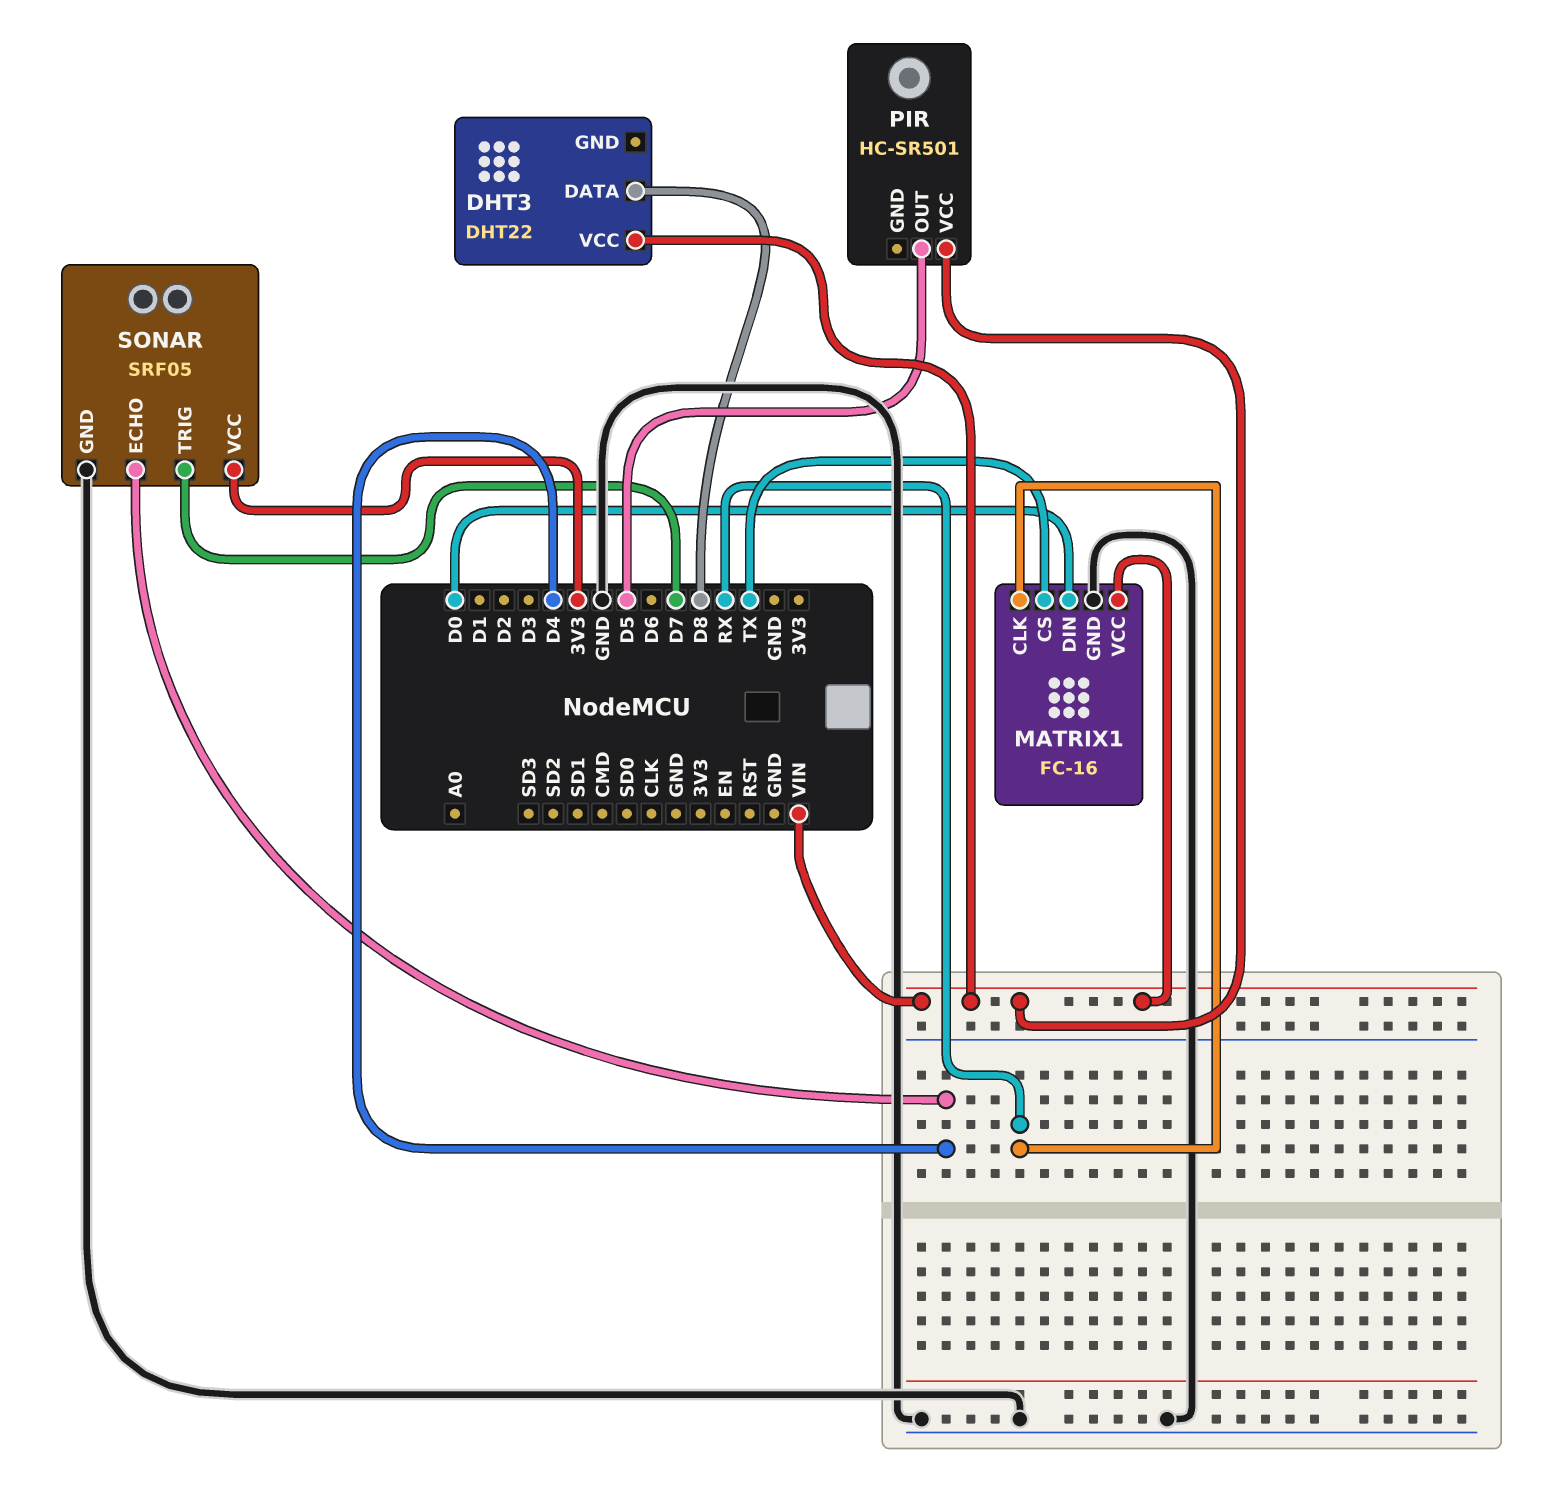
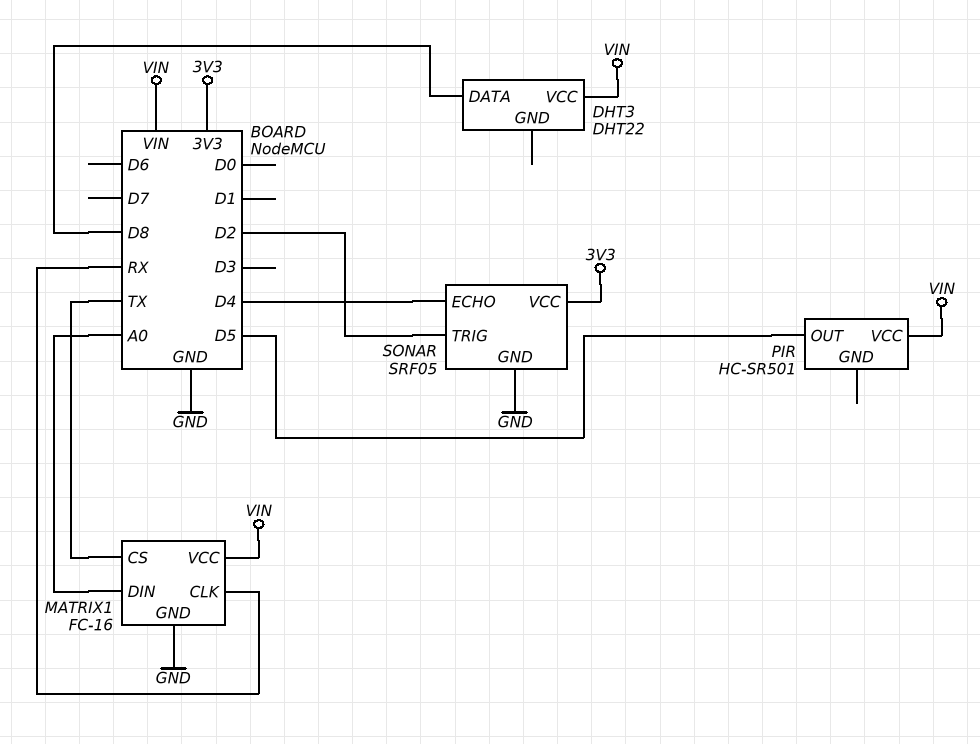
MATRIX1 pin DIN: D0 -> A0
SONAR pin TRIG: D7 -> D2

